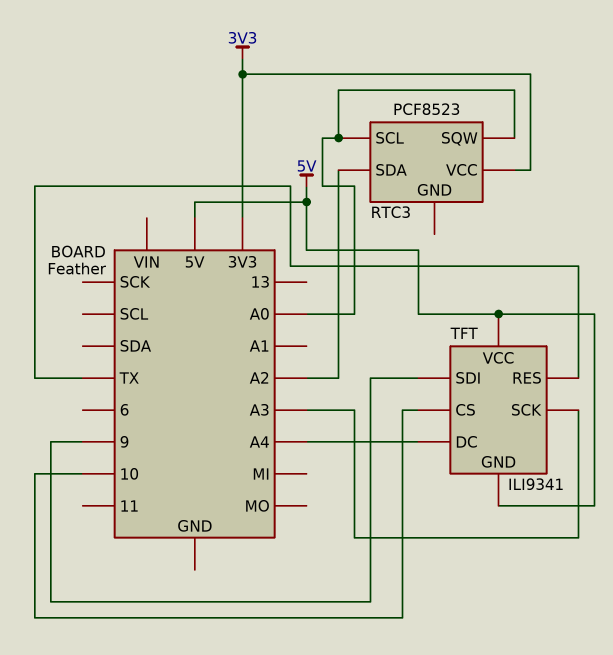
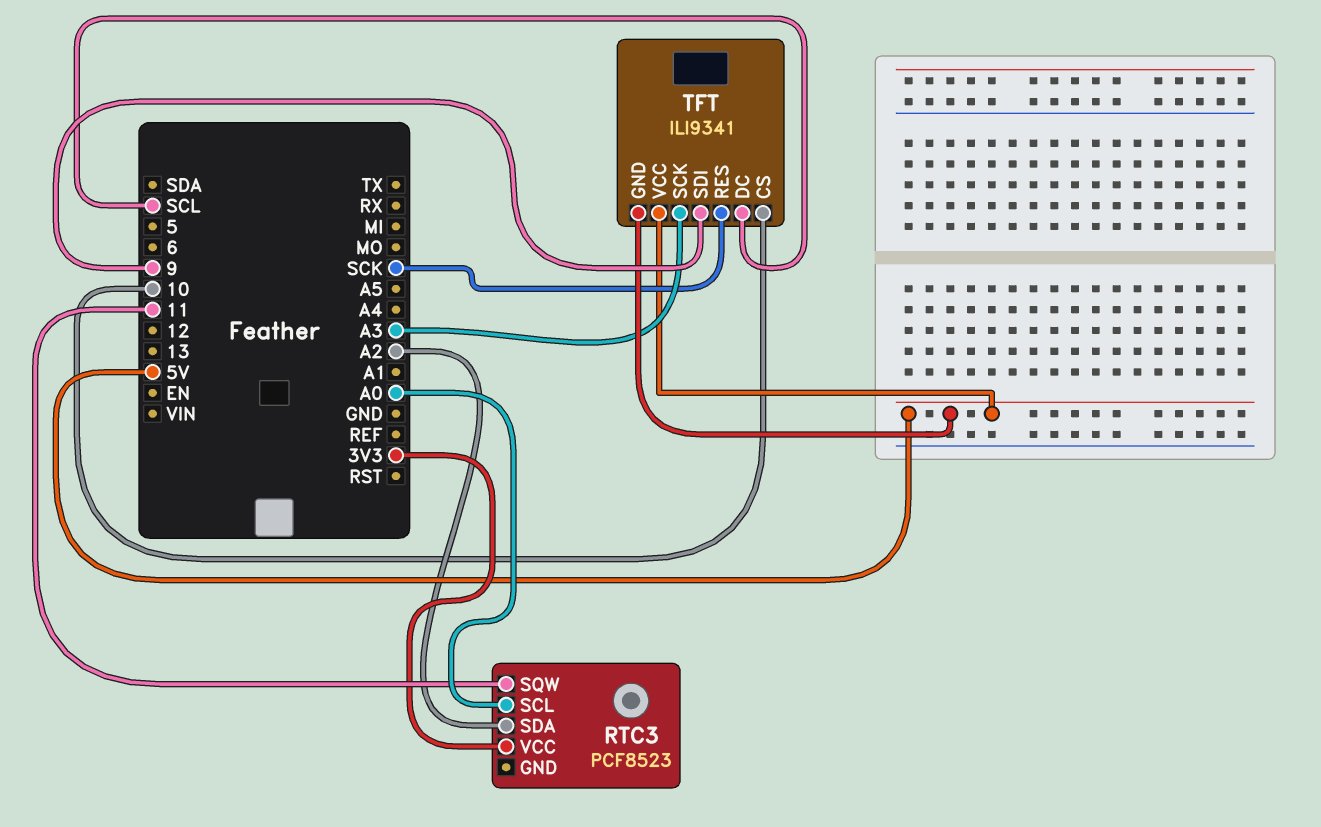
RTC3 pin SQW: A0 -> 11
TFT pin DC: A4 -> SCL
TFT pin RES: TX -> SCK

